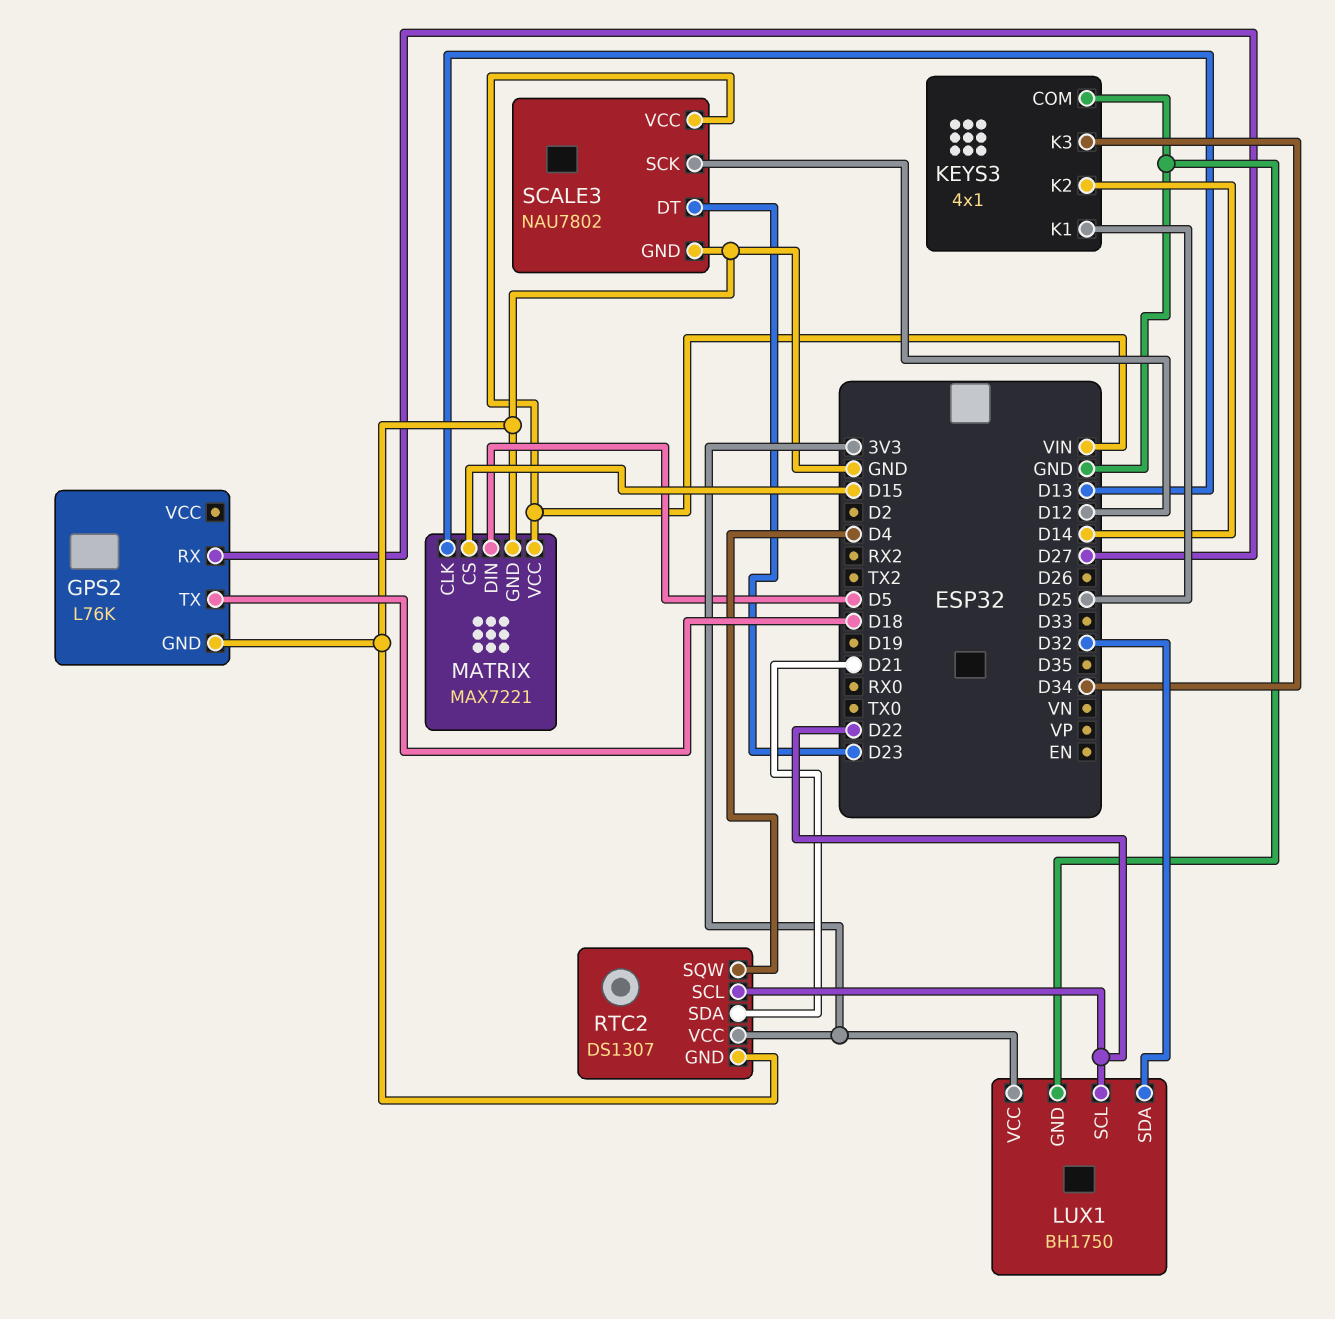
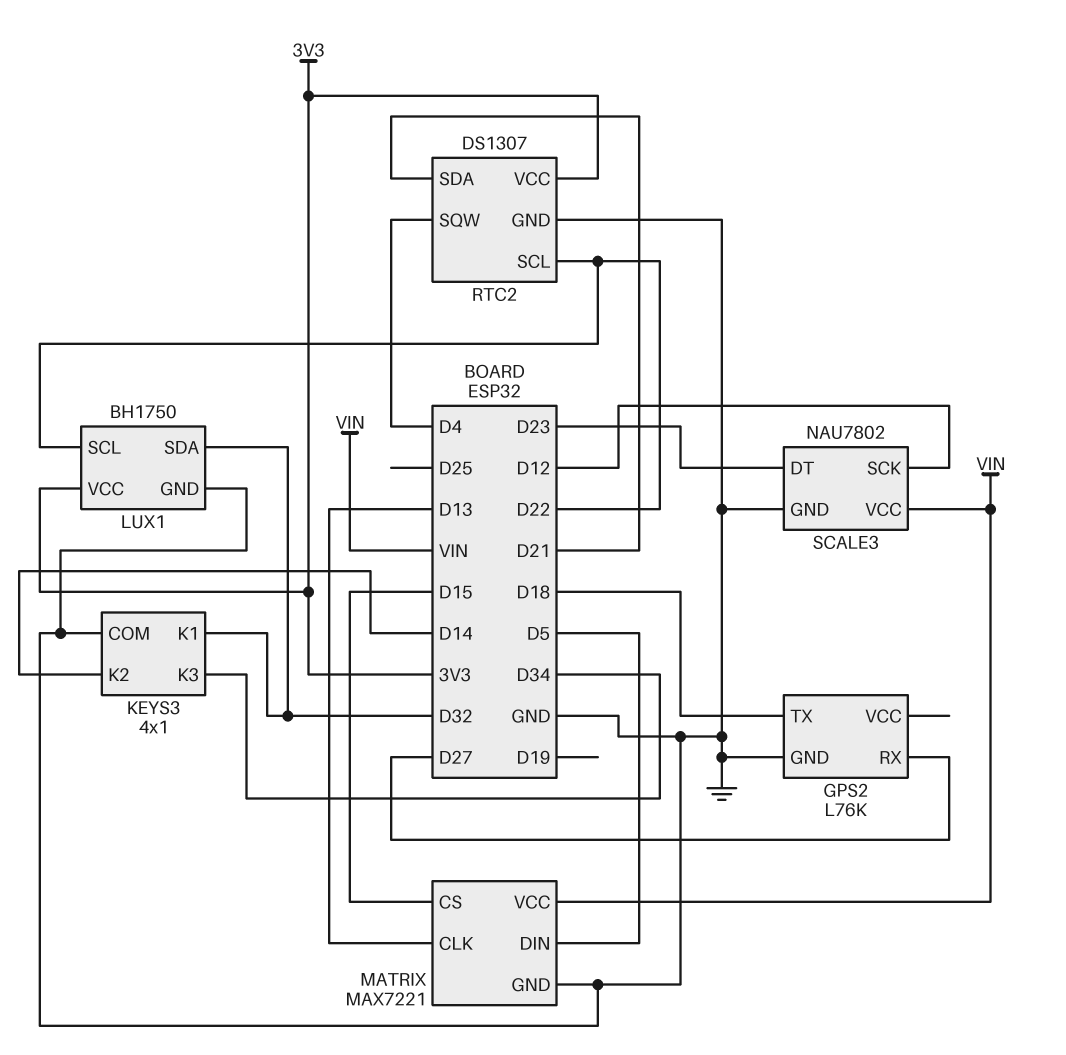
KEYS3 pin K1: D25 -> D32

